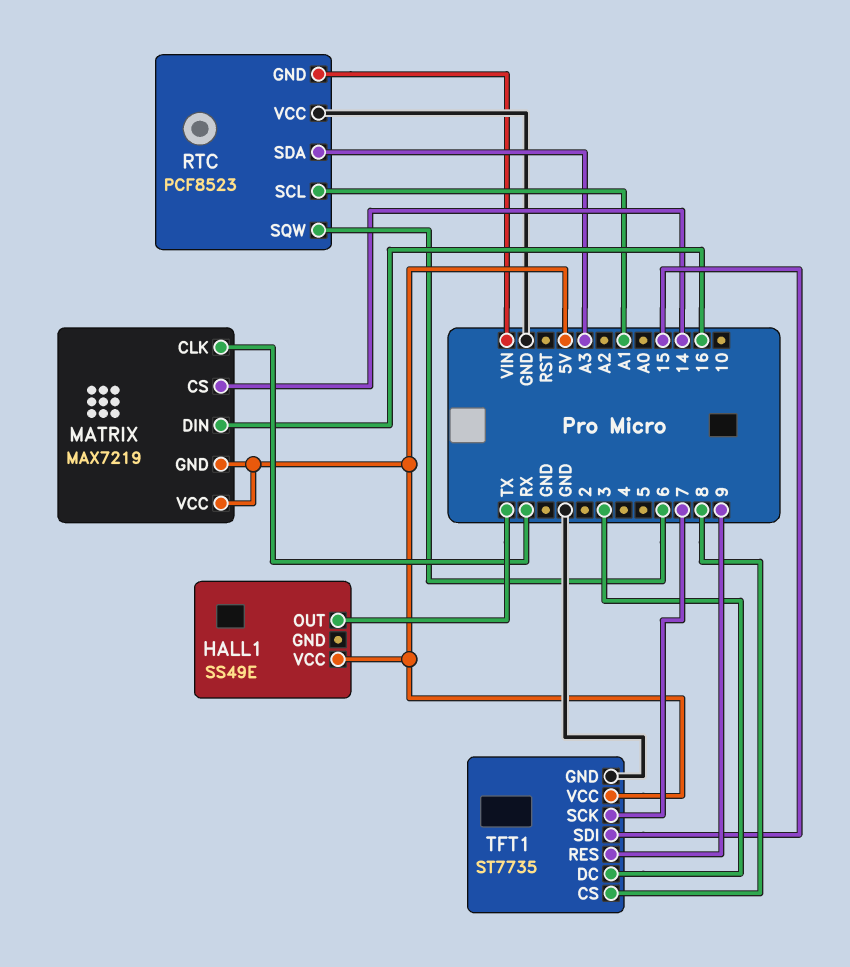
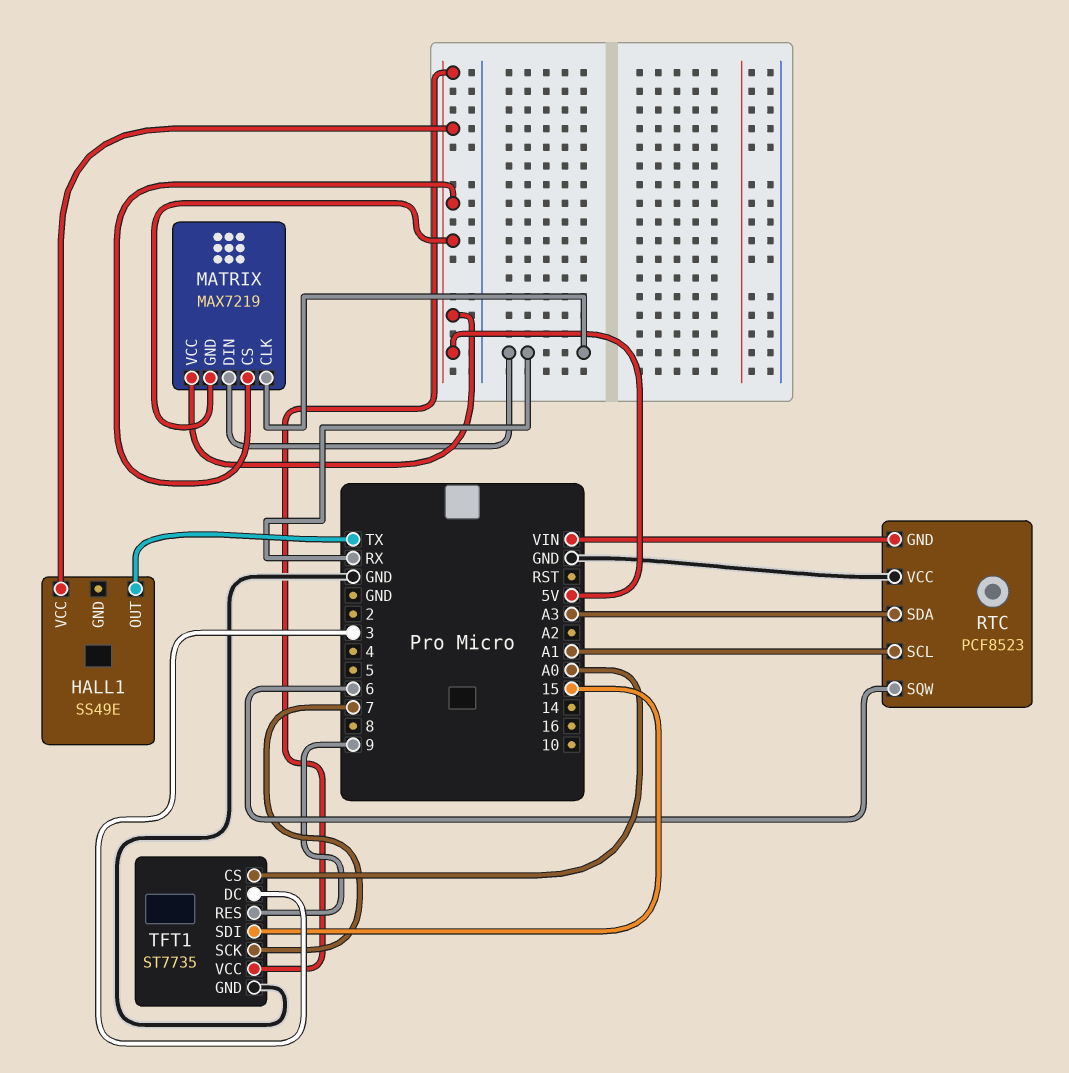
MATRIX pin CS: 14 -> 5V
MATRIX pin DIN: 16 -> RX
TFT1 pin CS: 8 -> A0

